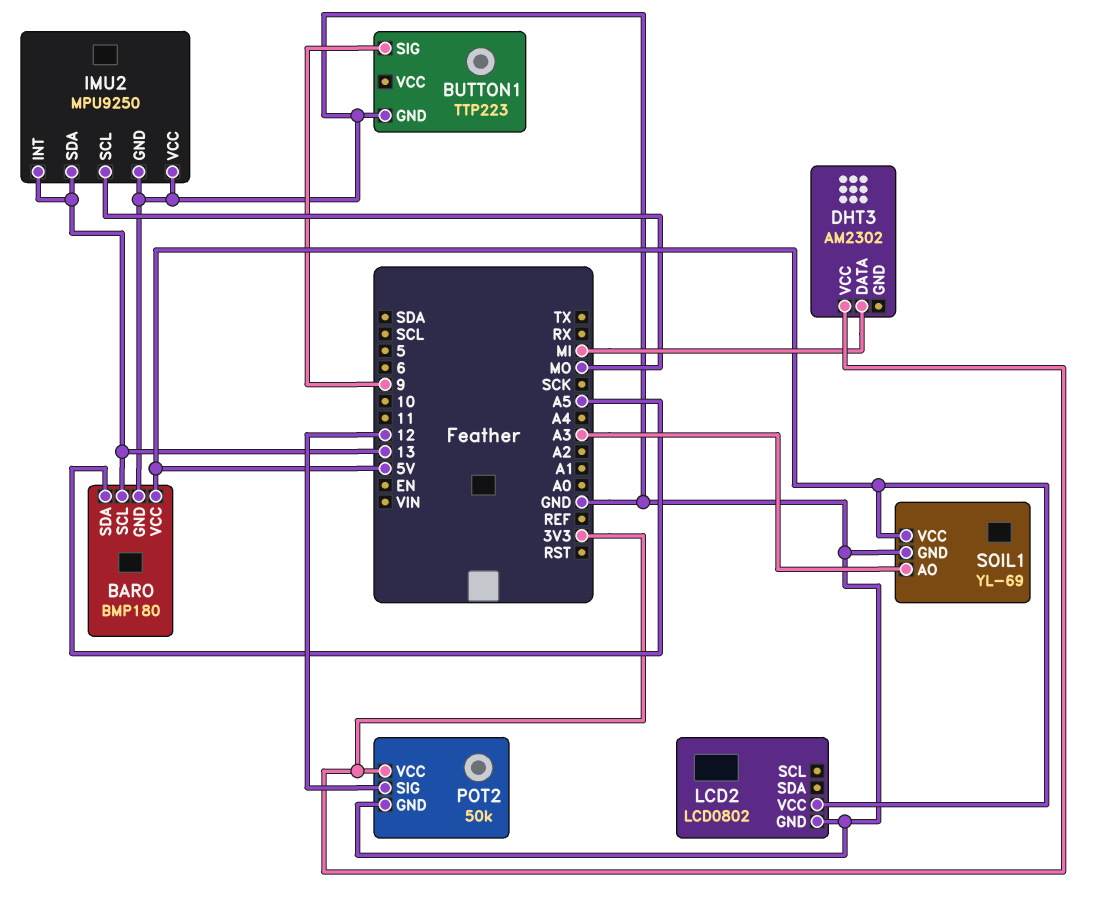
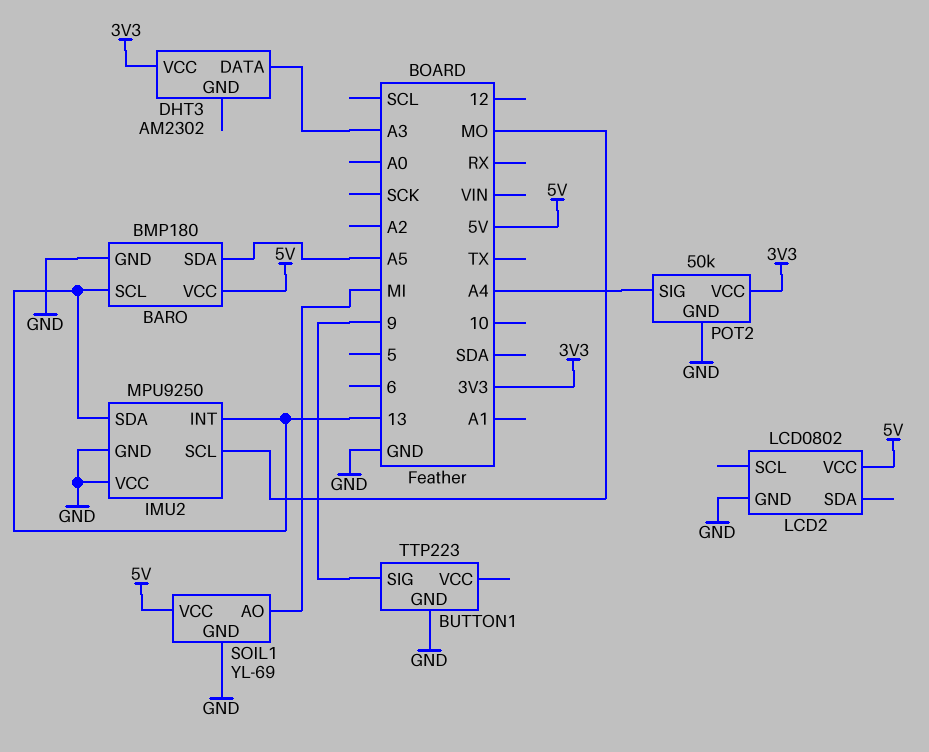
DHT3 pin DATA: MI -> A3
POT2 pin SIG: 12 -> A4
SOIL1 pin AO: A3 -> MI

